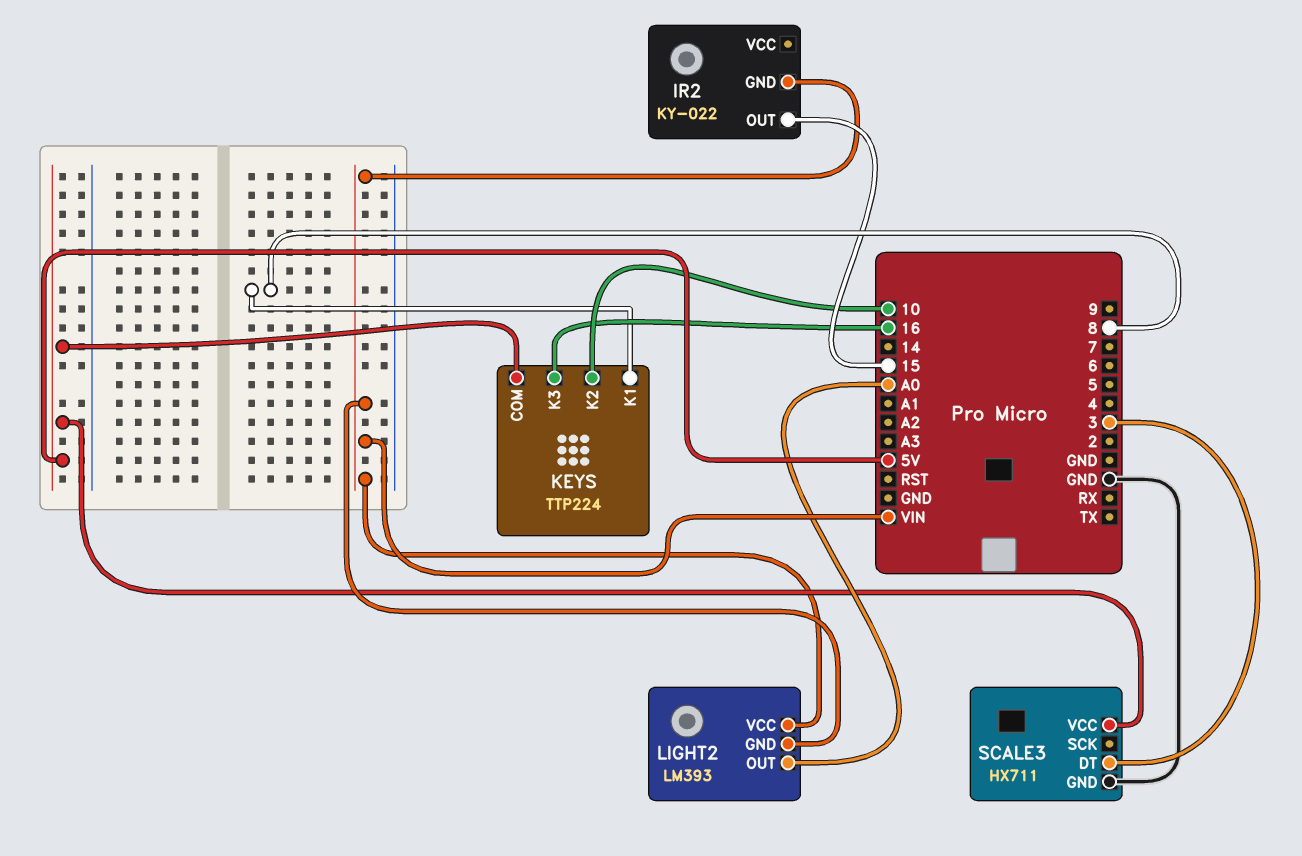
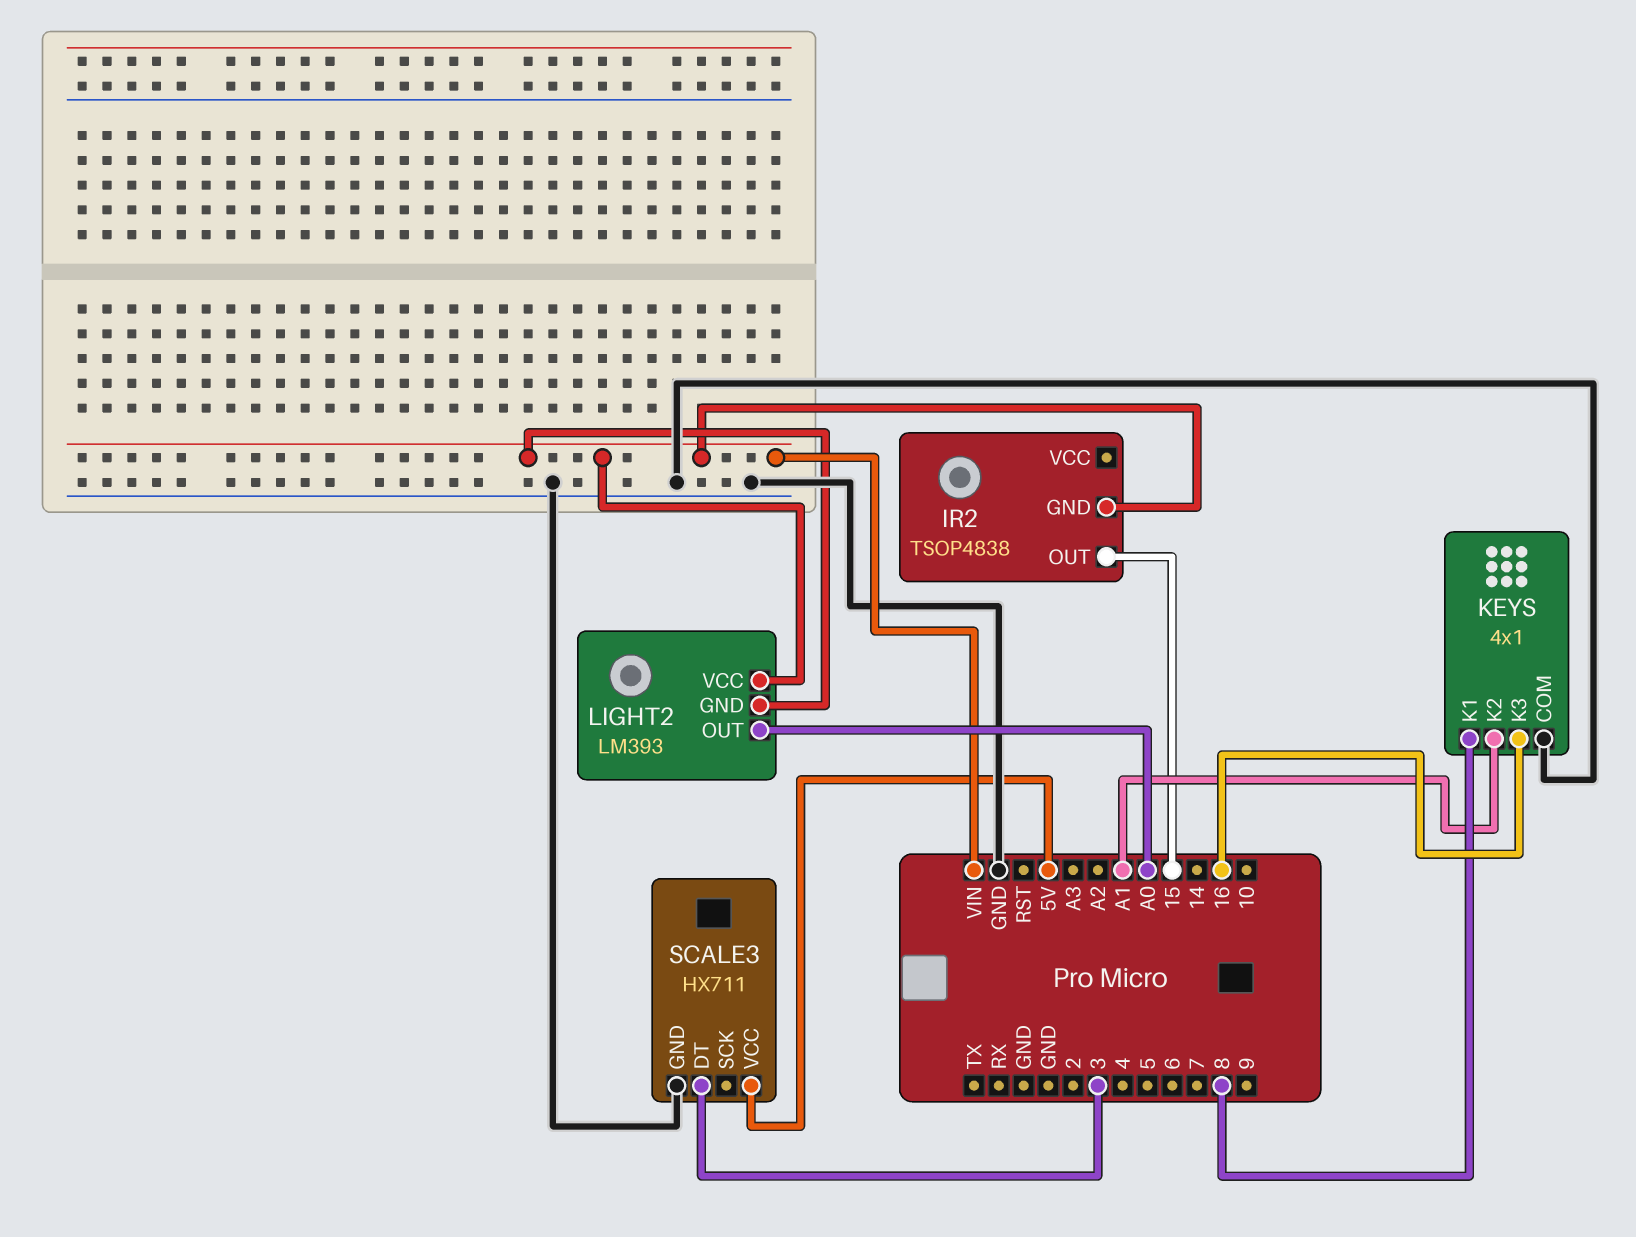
IR2: KY-022 -> TSOP4838
KEYS: TTP224 -> 4x1
KEYS pin COM: 5V -> GND
KEYS pin K2: 10 -> A1

